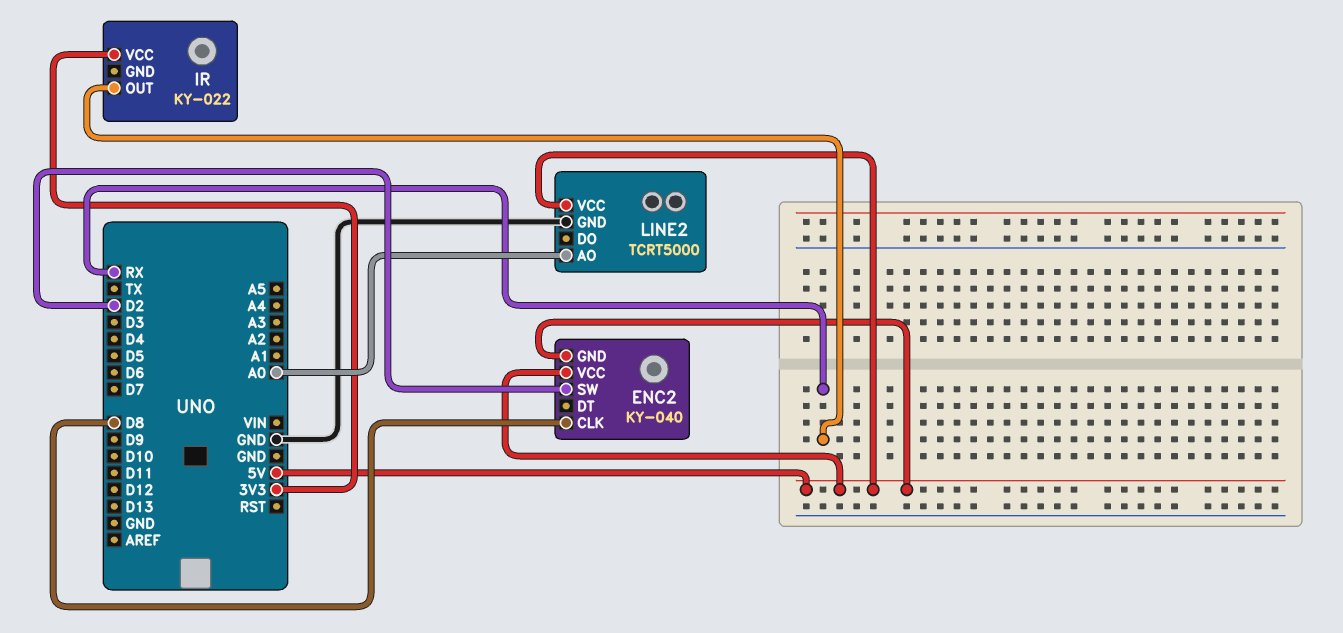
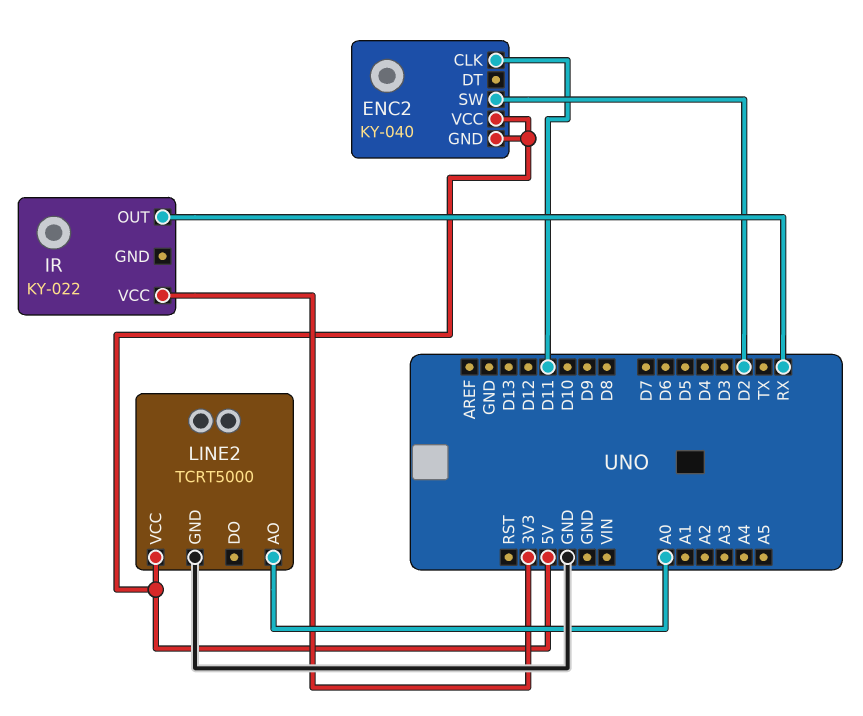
ENC2 pin CLK: D8 -> D11

